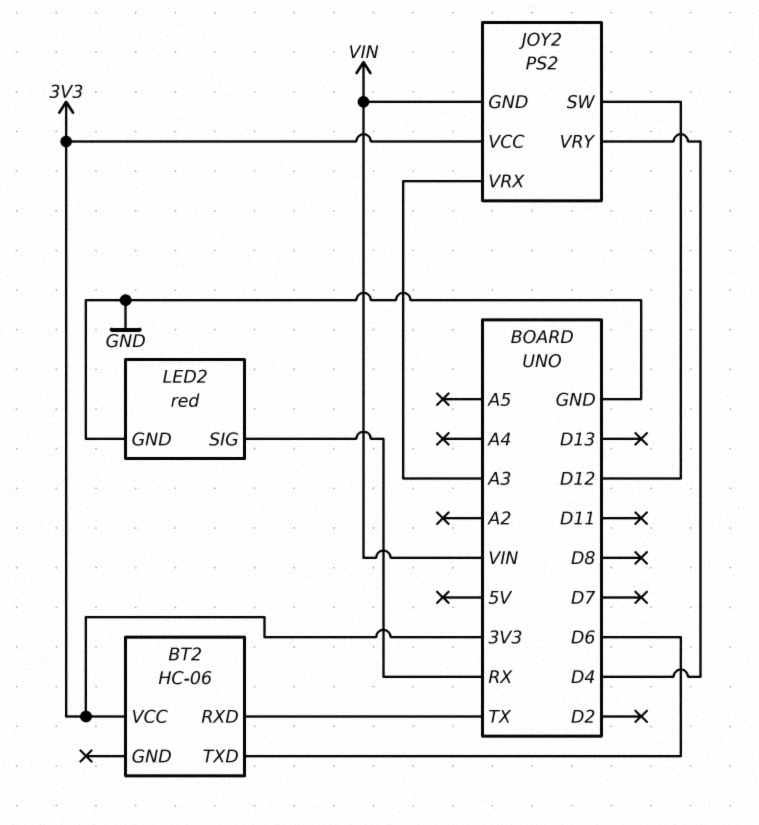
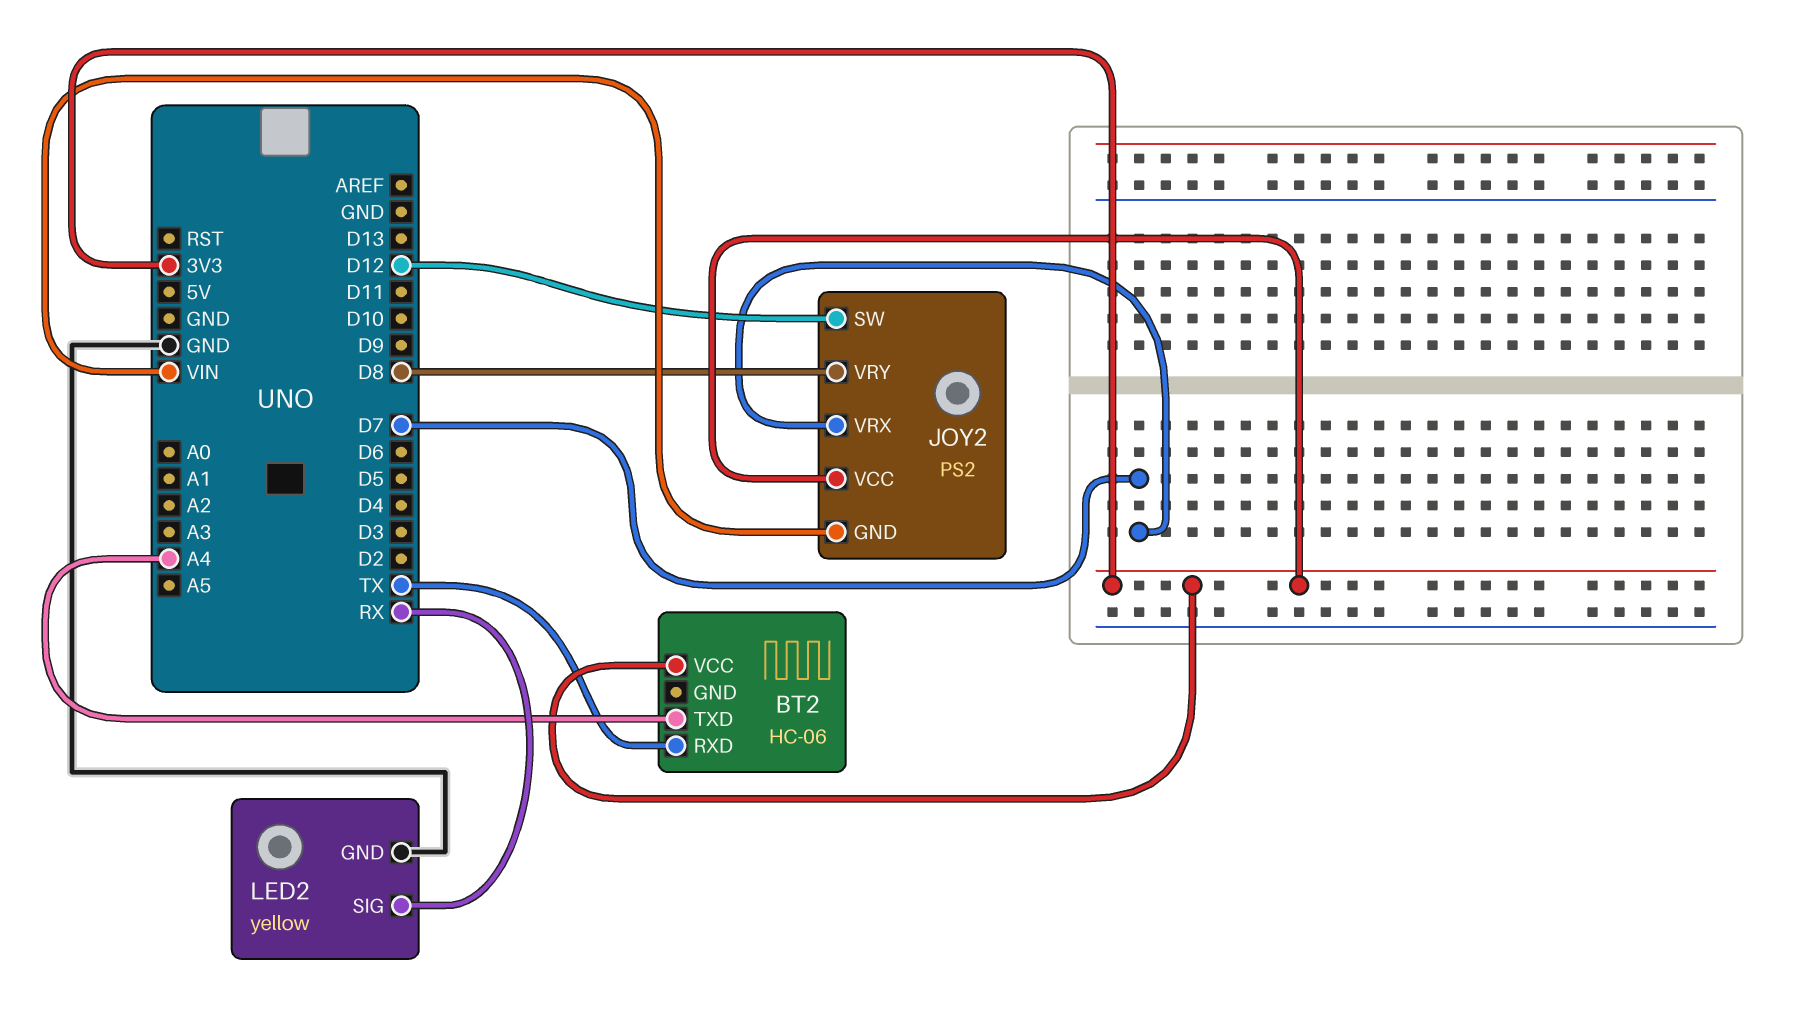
BT2 pin TXD: D6 -> A4
JOY2 pin VRX: A3 -> D7
JOY2 pin VRY: D4 -> D8
LED2: red -> yellow

